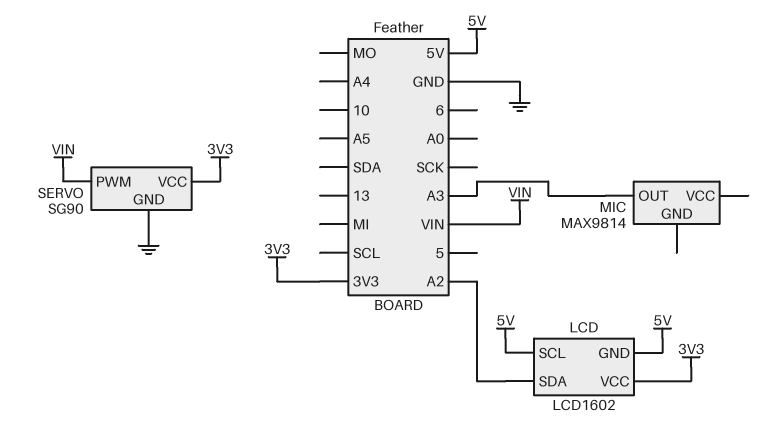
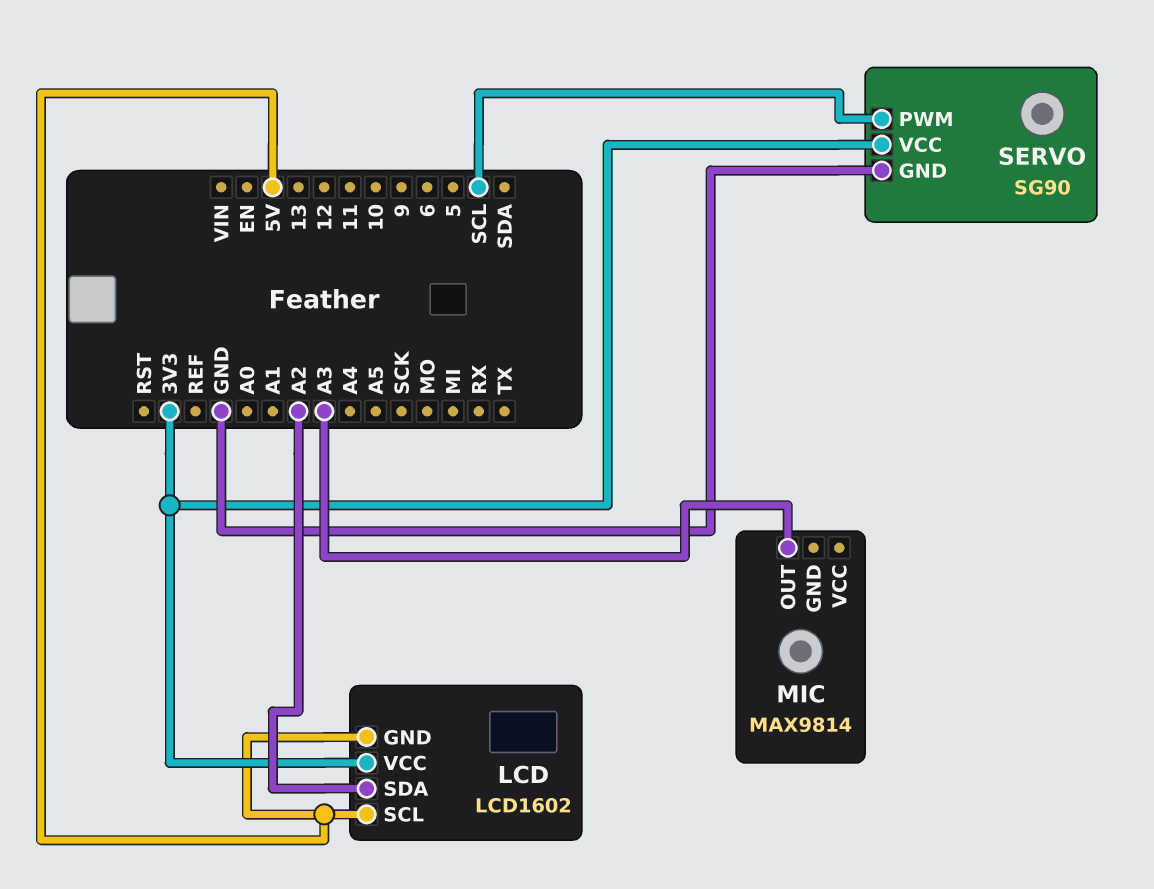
SERVO pin PWM: VIN -> SCL

